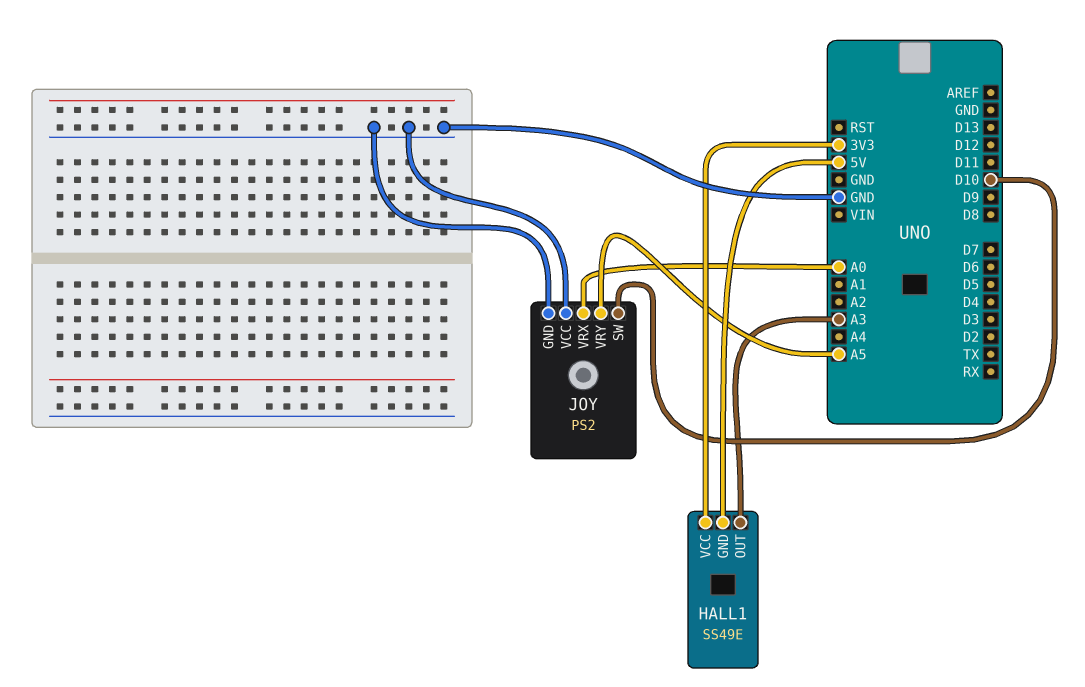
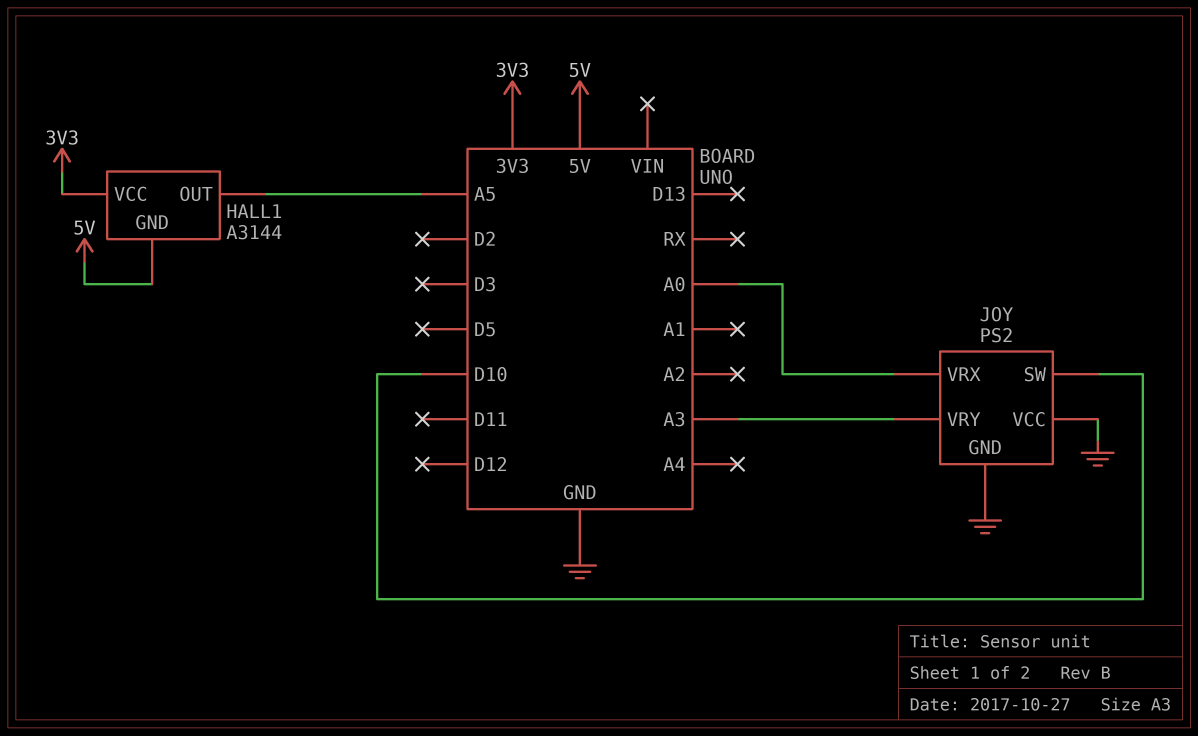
HALL1: SS49E -> A3144
HALL1 pin OUT: A3 -> A5
JOY pin VRY: A5 -> A3

